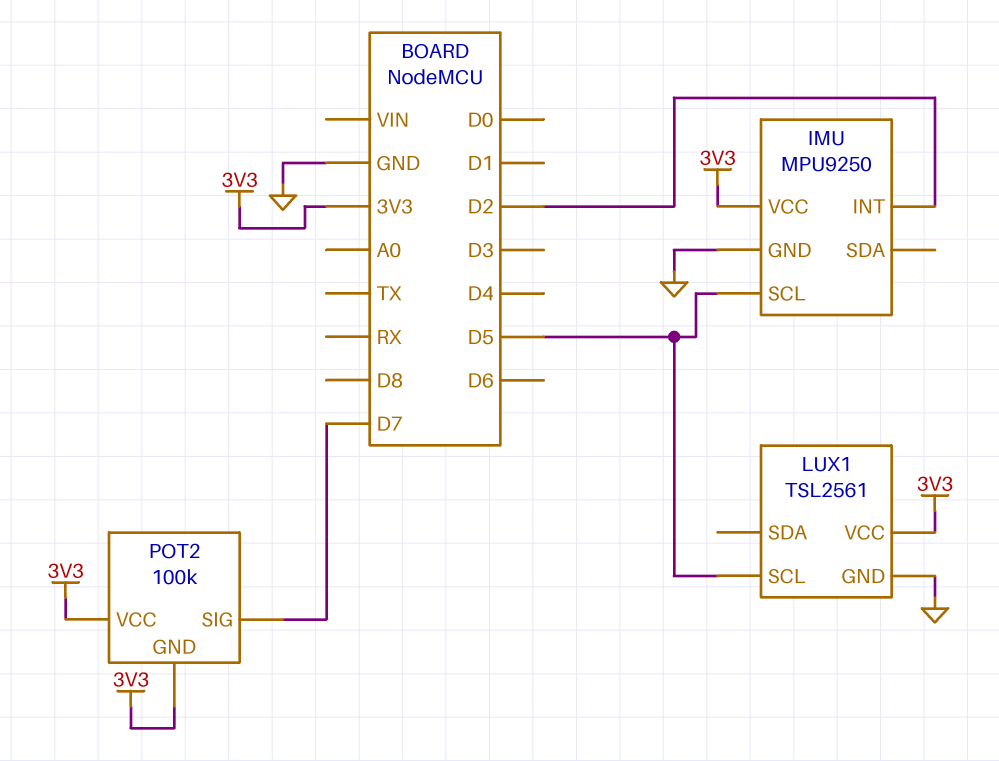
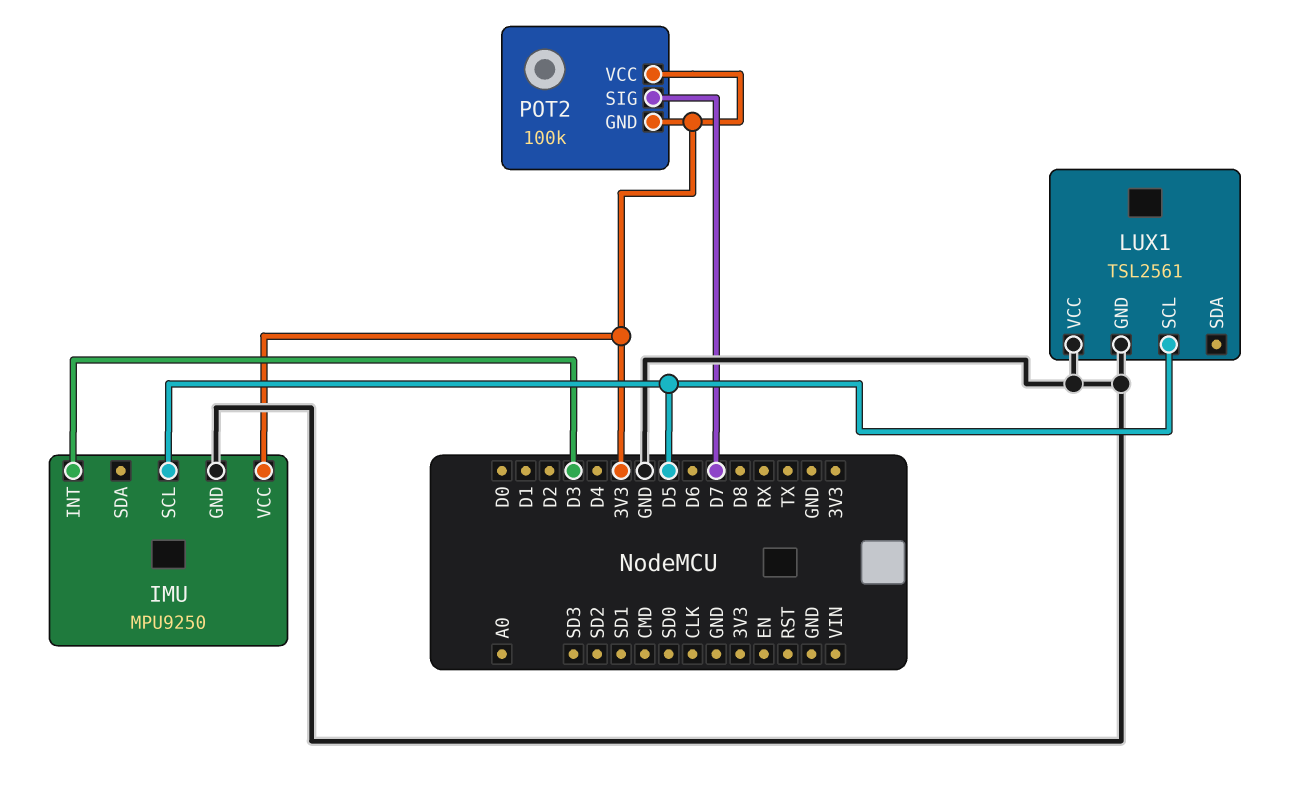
IMU pin INT: D2 -> D3
LUX1 pin VCC: 3V3 -> GND

